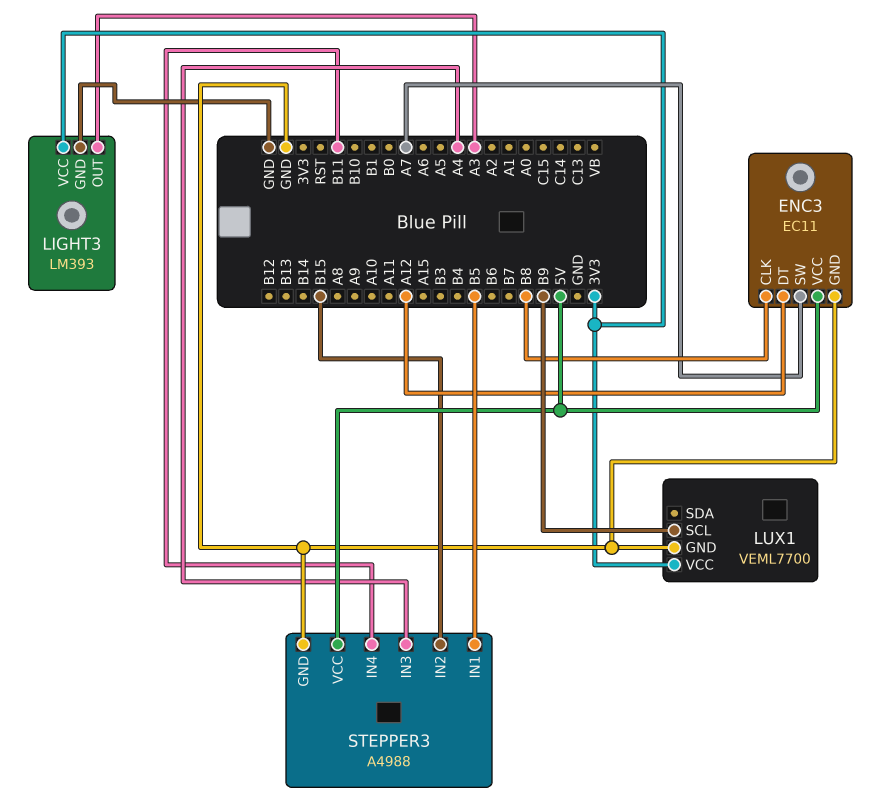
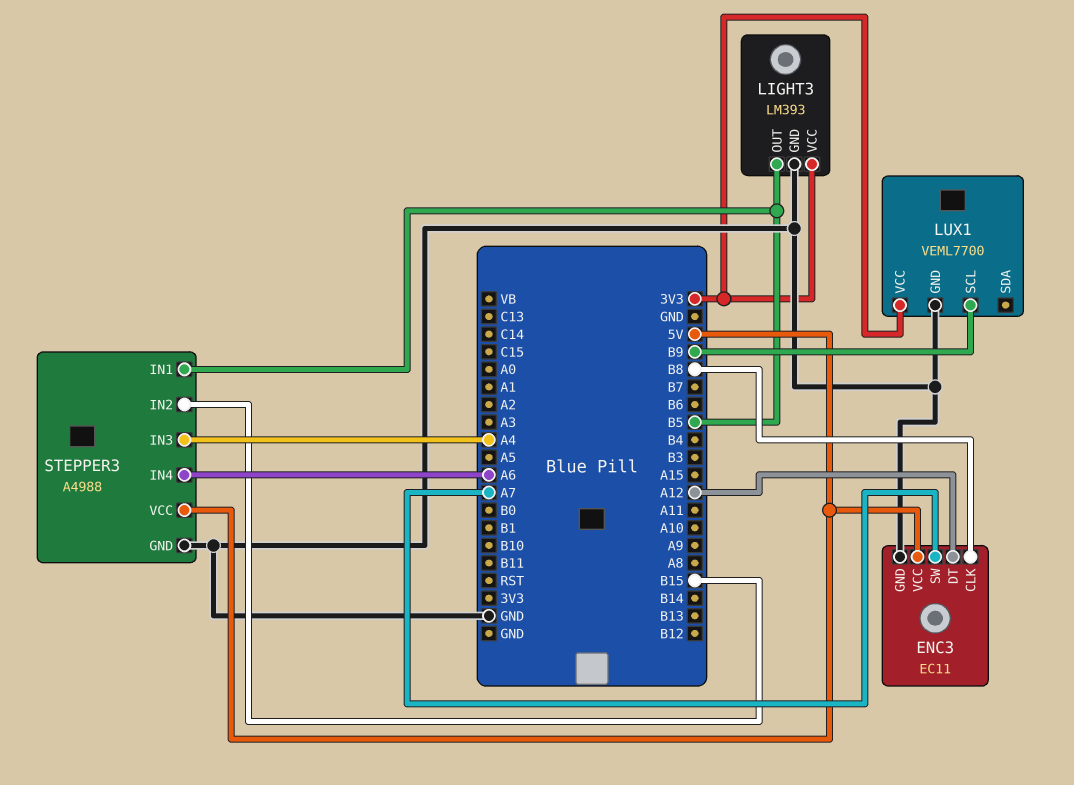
LIGHT3 pin OUT: A3 -> B5
STEPPER3 pin IN4: B11 -> A6

